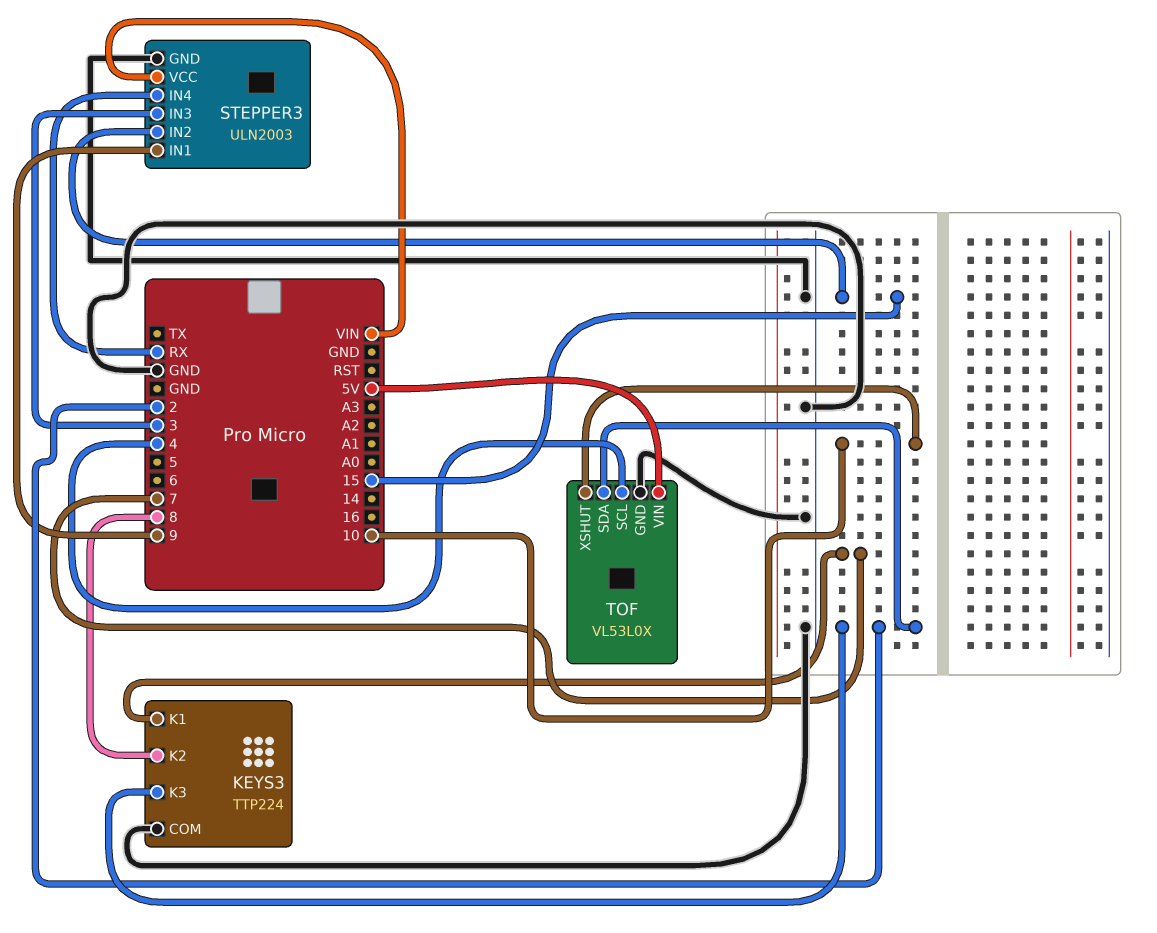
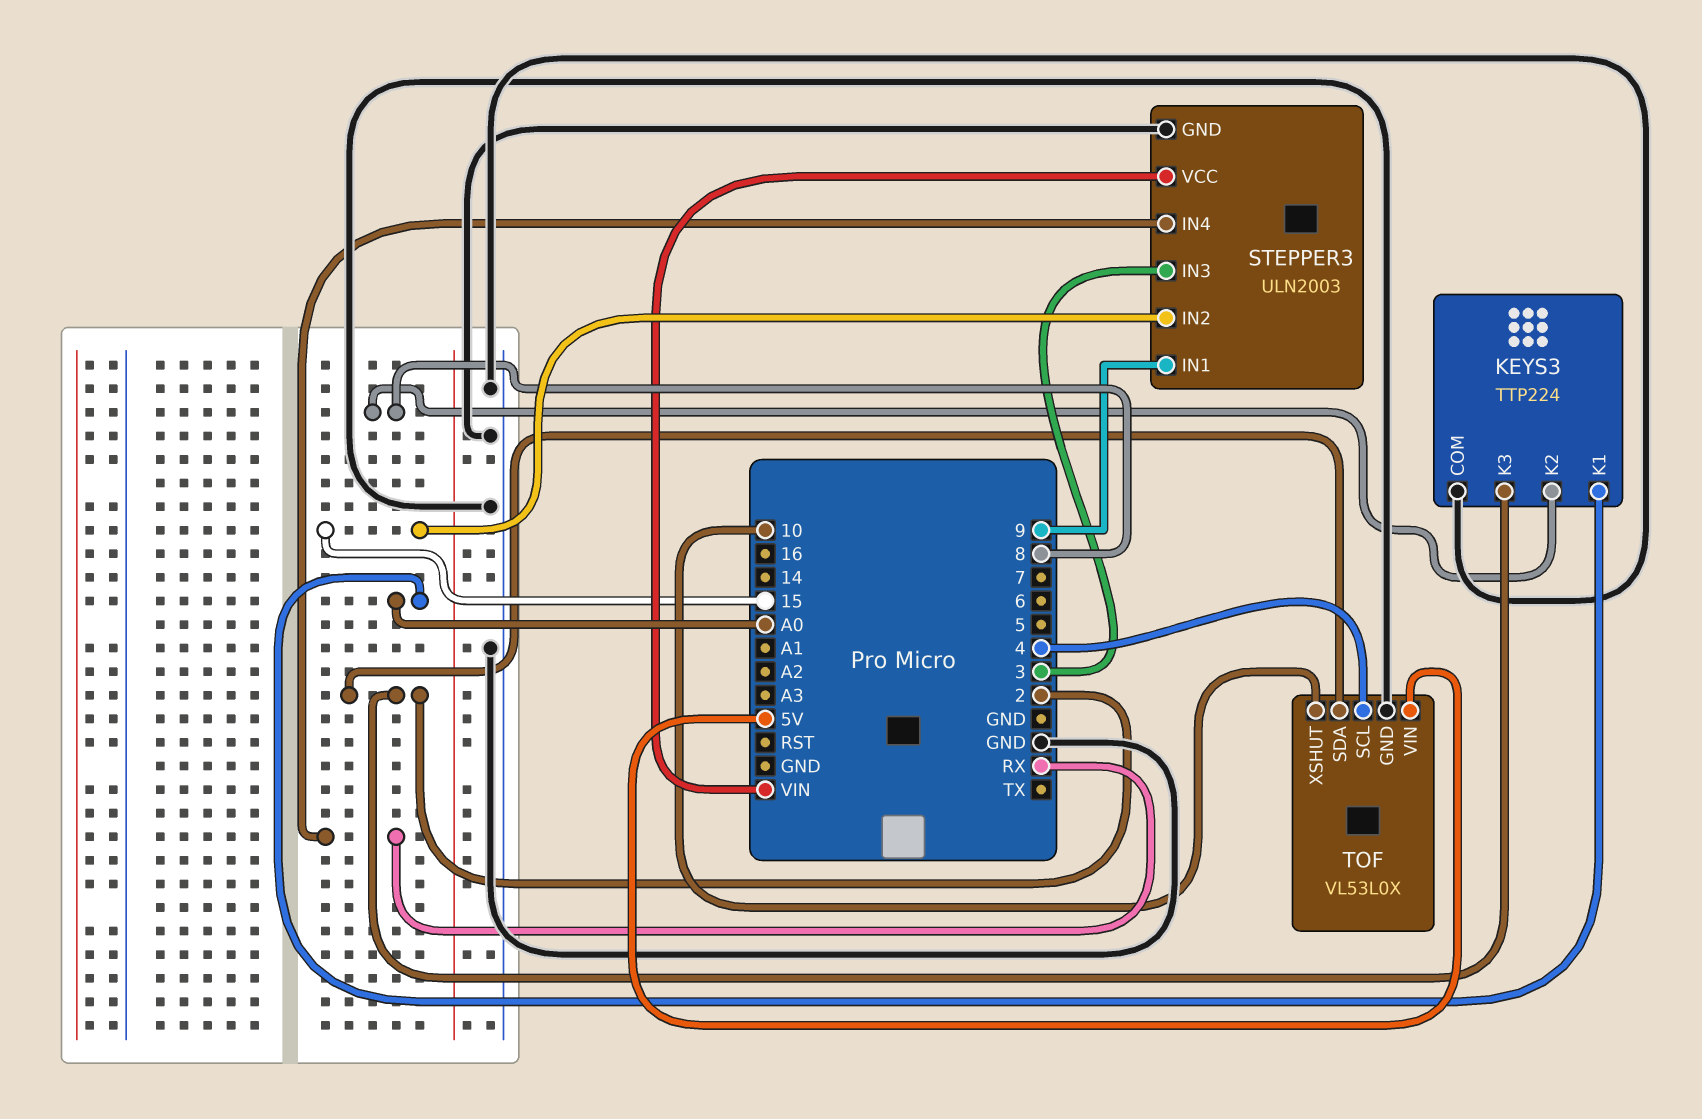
KEYS3 pin K1: 7 -> A0

